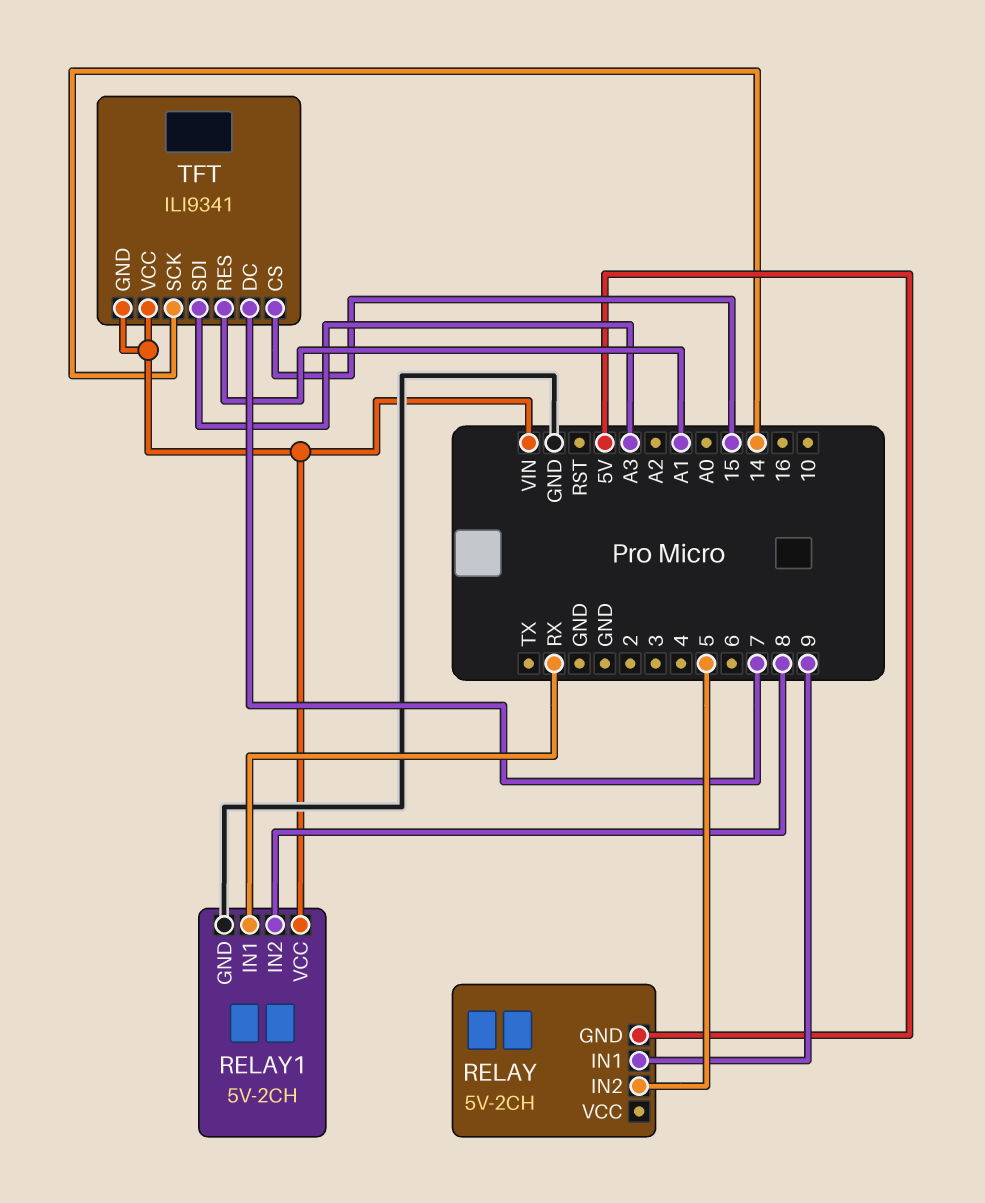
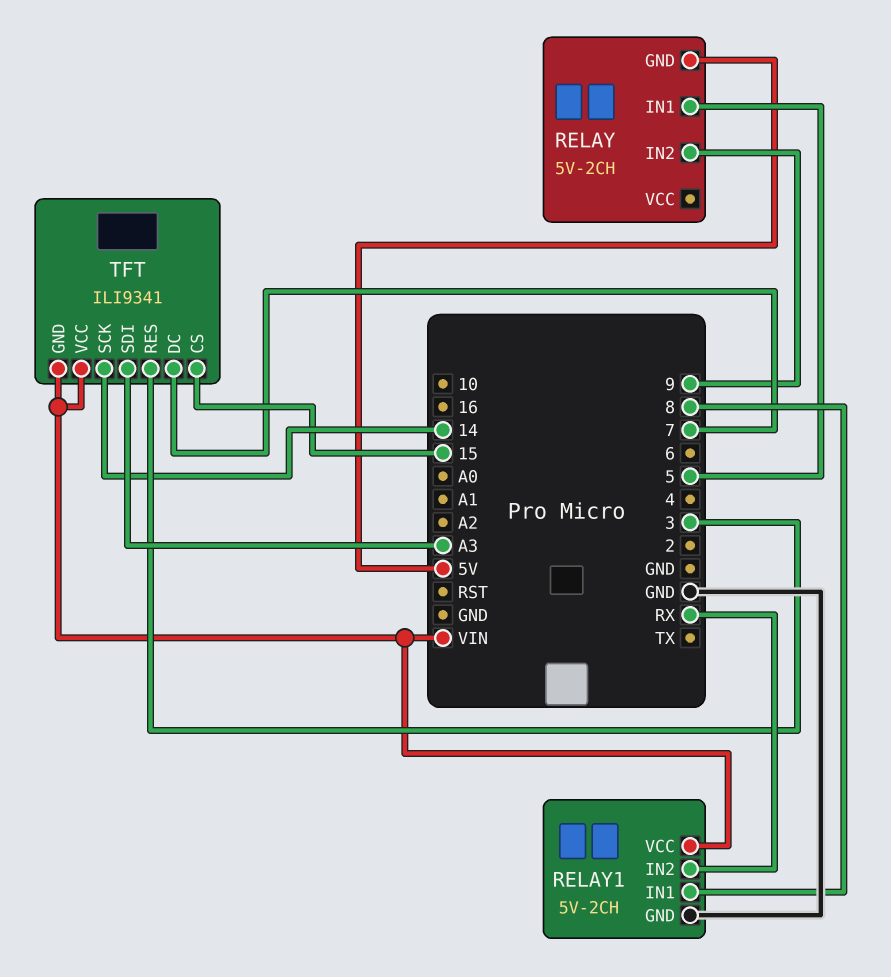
RELAY pin IN1: 9 -> 5
RELAY pin IN2: 5 -> 9
RELAY1 pin IN1: RX -> 8
RELAY1 pin IN2: 8 -> RX
TFT pin RES: A1 -> 3

